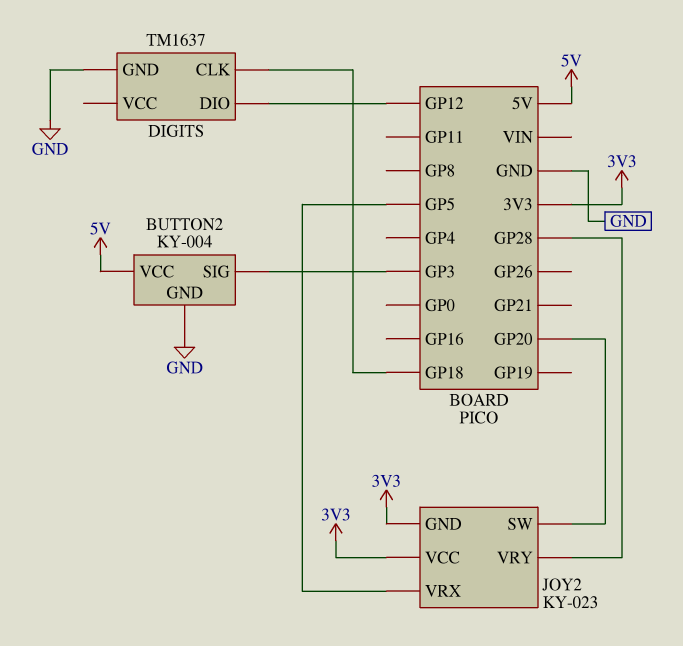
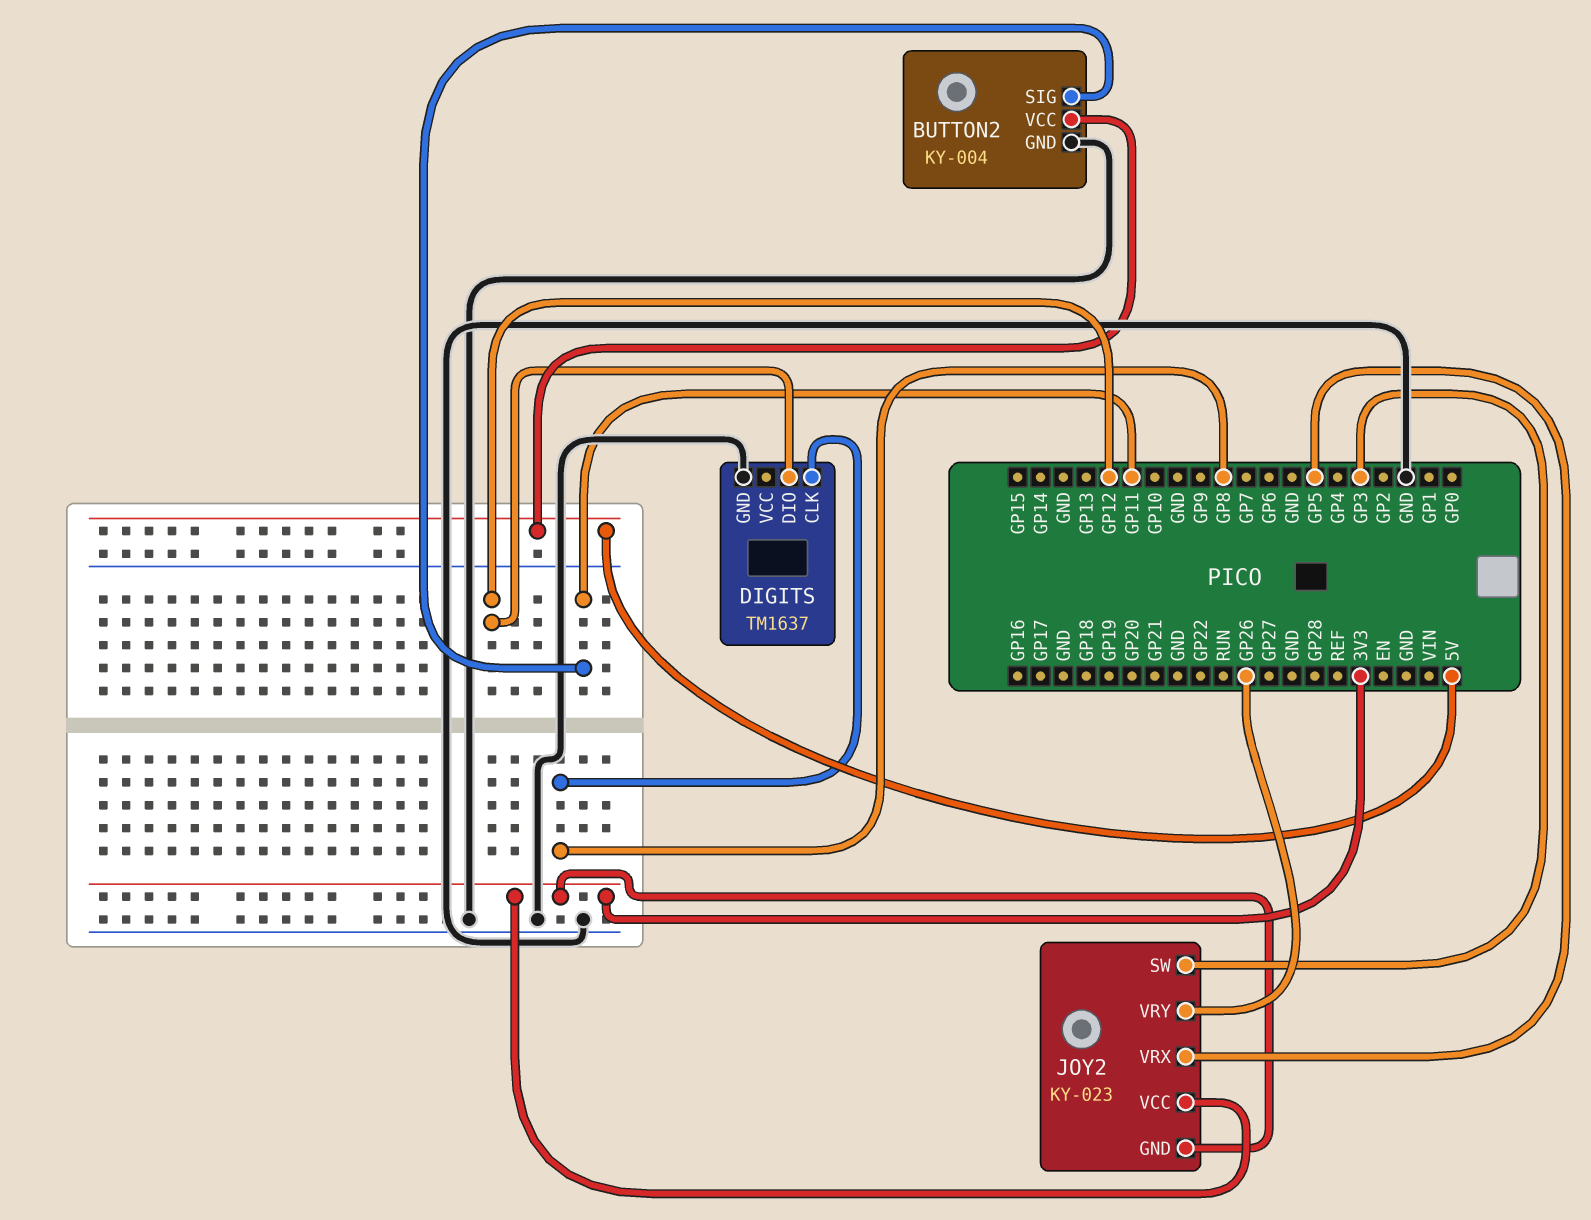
BUTTON2 pin SIG: GP3 -> GP11
DIGITS pin CLK: GP18 -> GP8
JOY2 pin SW: GP20 -> GP3
JOY2 pin VRY: GP28 -> GP26

